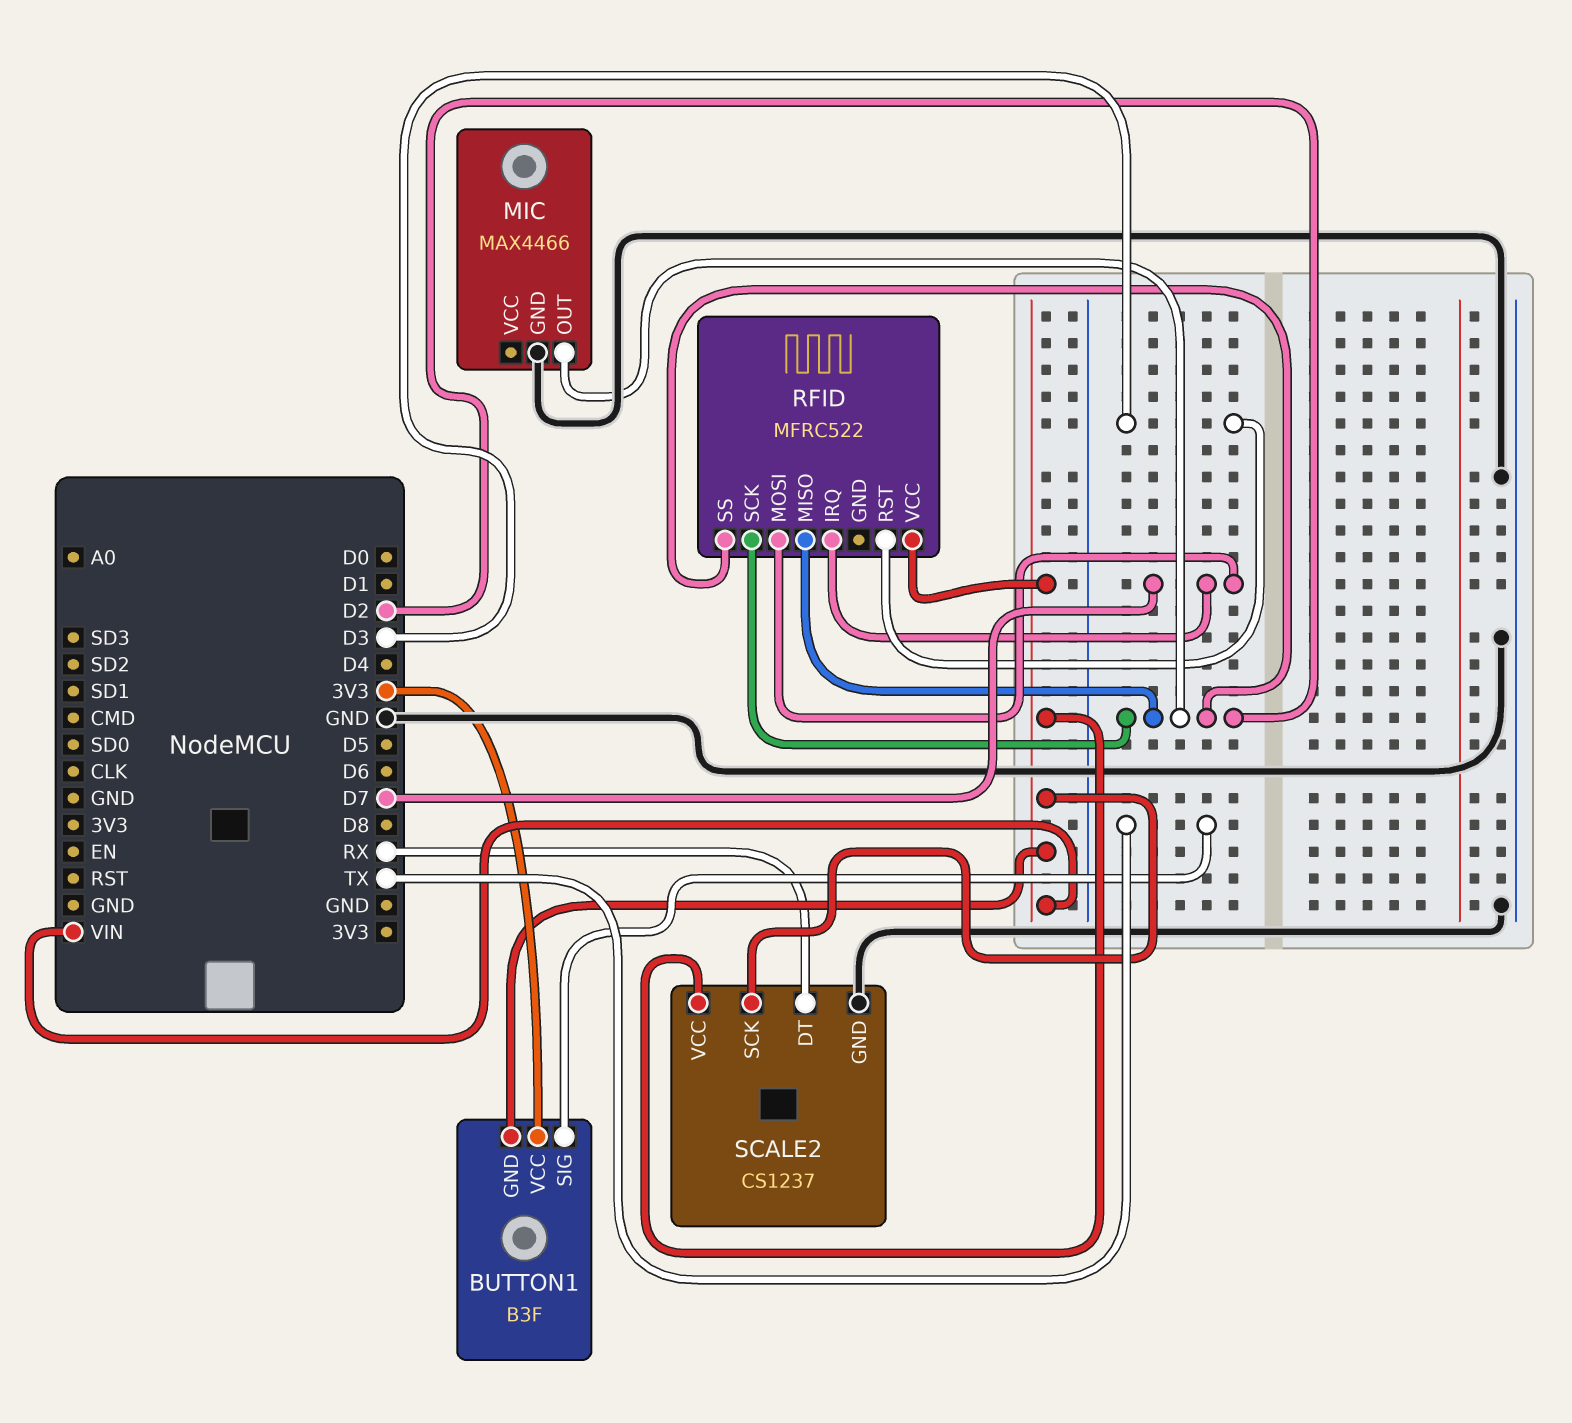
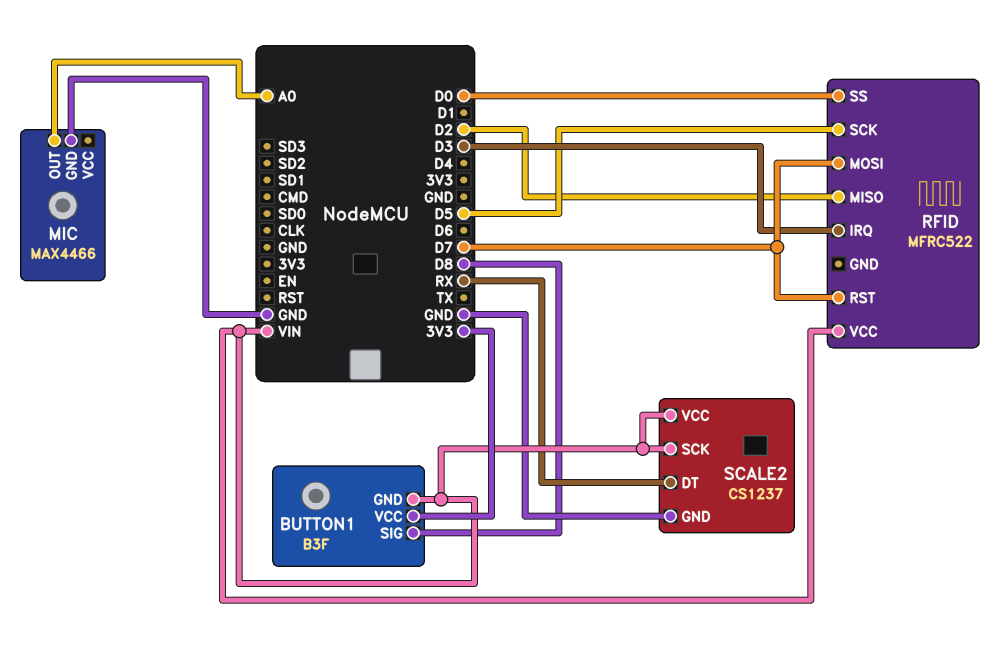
BUTTON1 pin SIG: TX -> D8
MIC pin OUT: D2 -> A0
RFID pin IRQ: D7 -> D3
RFID pin RST: D3 -> D7
RFID pin SCK: D2 -> D5
RFID pin SS: D2 -> D0

